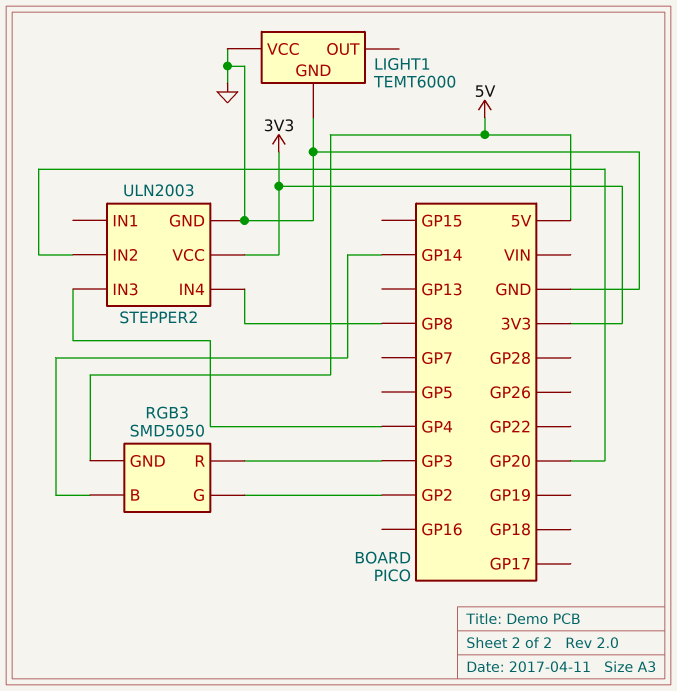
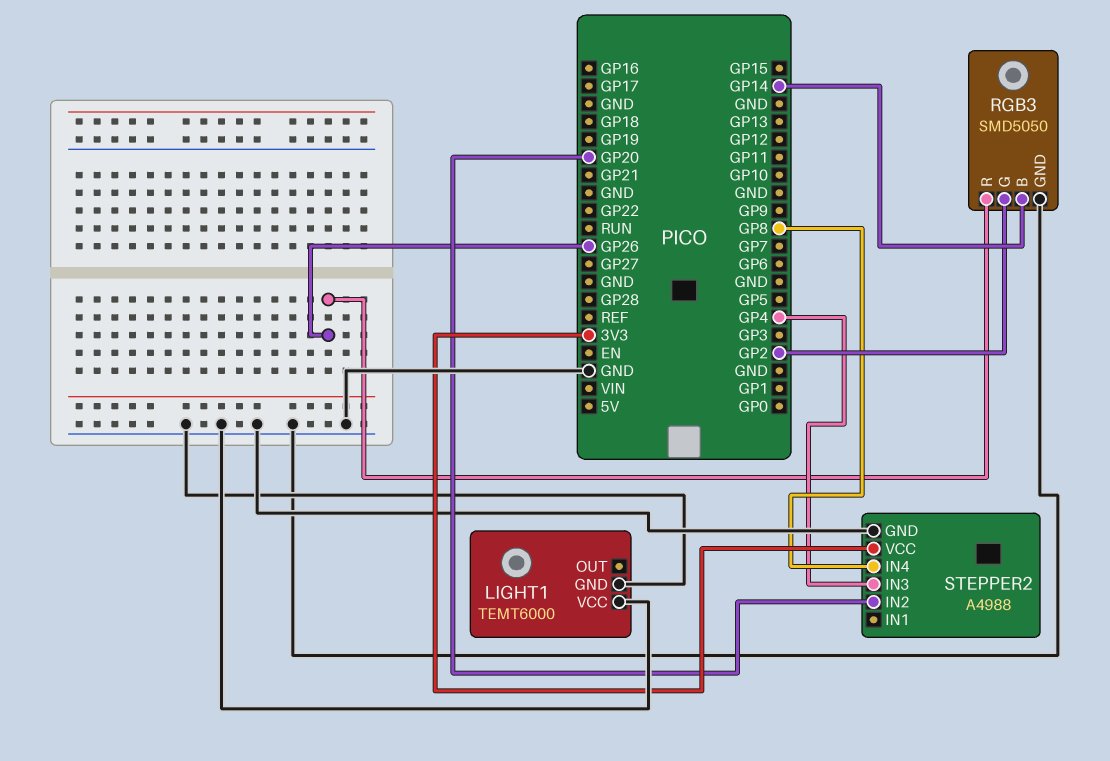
RGB3 pin GND: 5V -> GND
RGB3 pin R: GP3 -> GP26
STEPPER2: ULN2003 -> A4988

